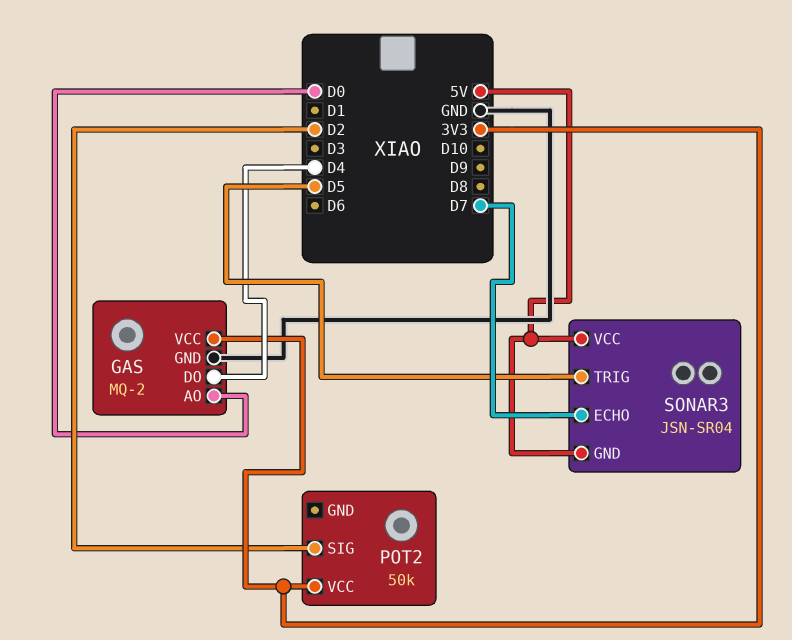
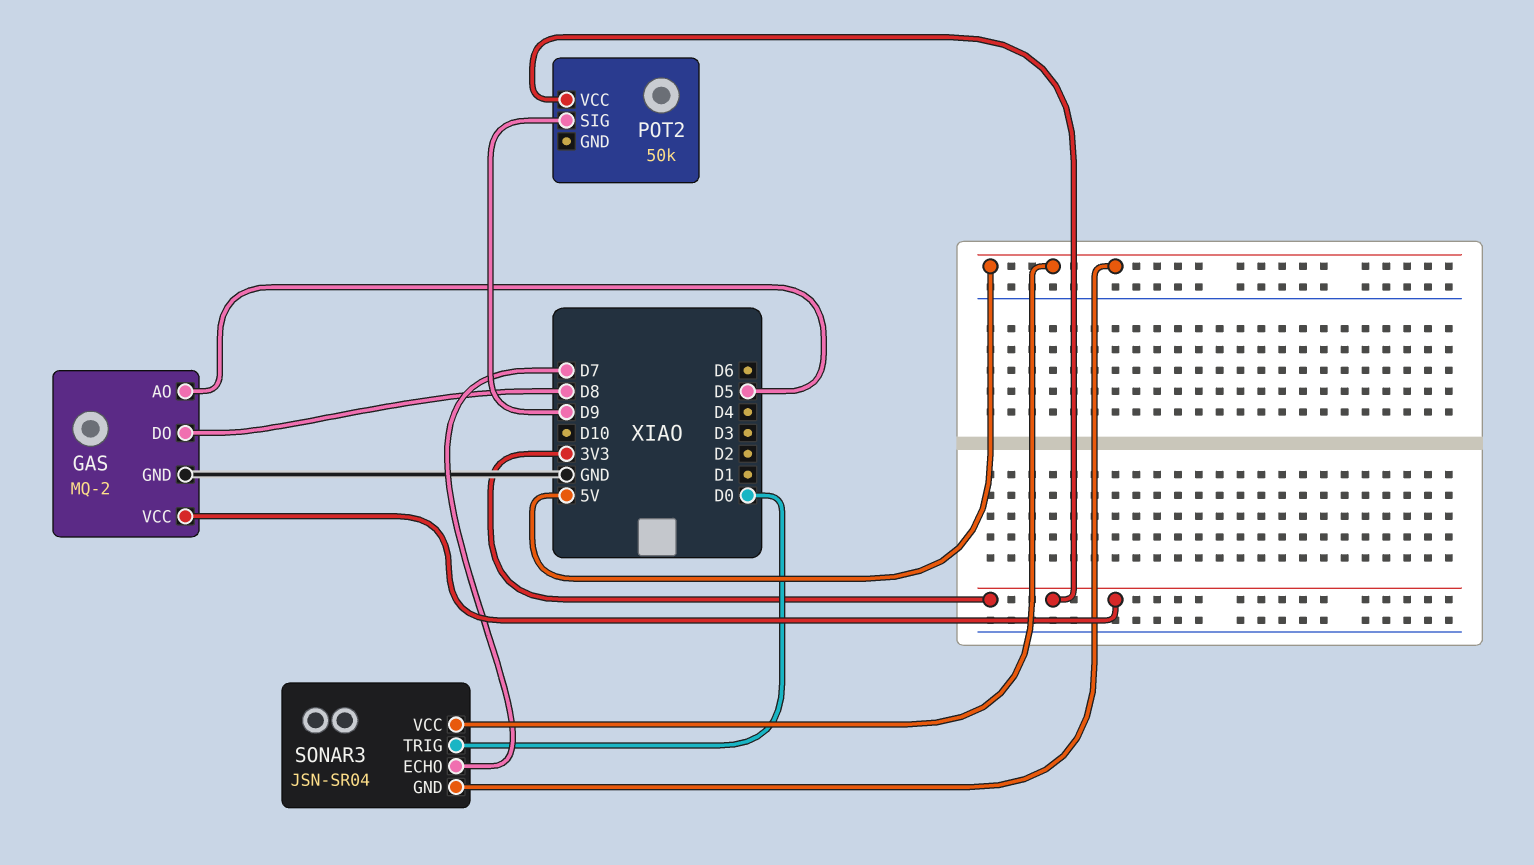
GAS pin AO: D0 -> D5
GAS pin DO: D4 -> D8
POT2 pin SIG: D2 -> D9
SONAR3 pin TRIG: D5 -> D0

